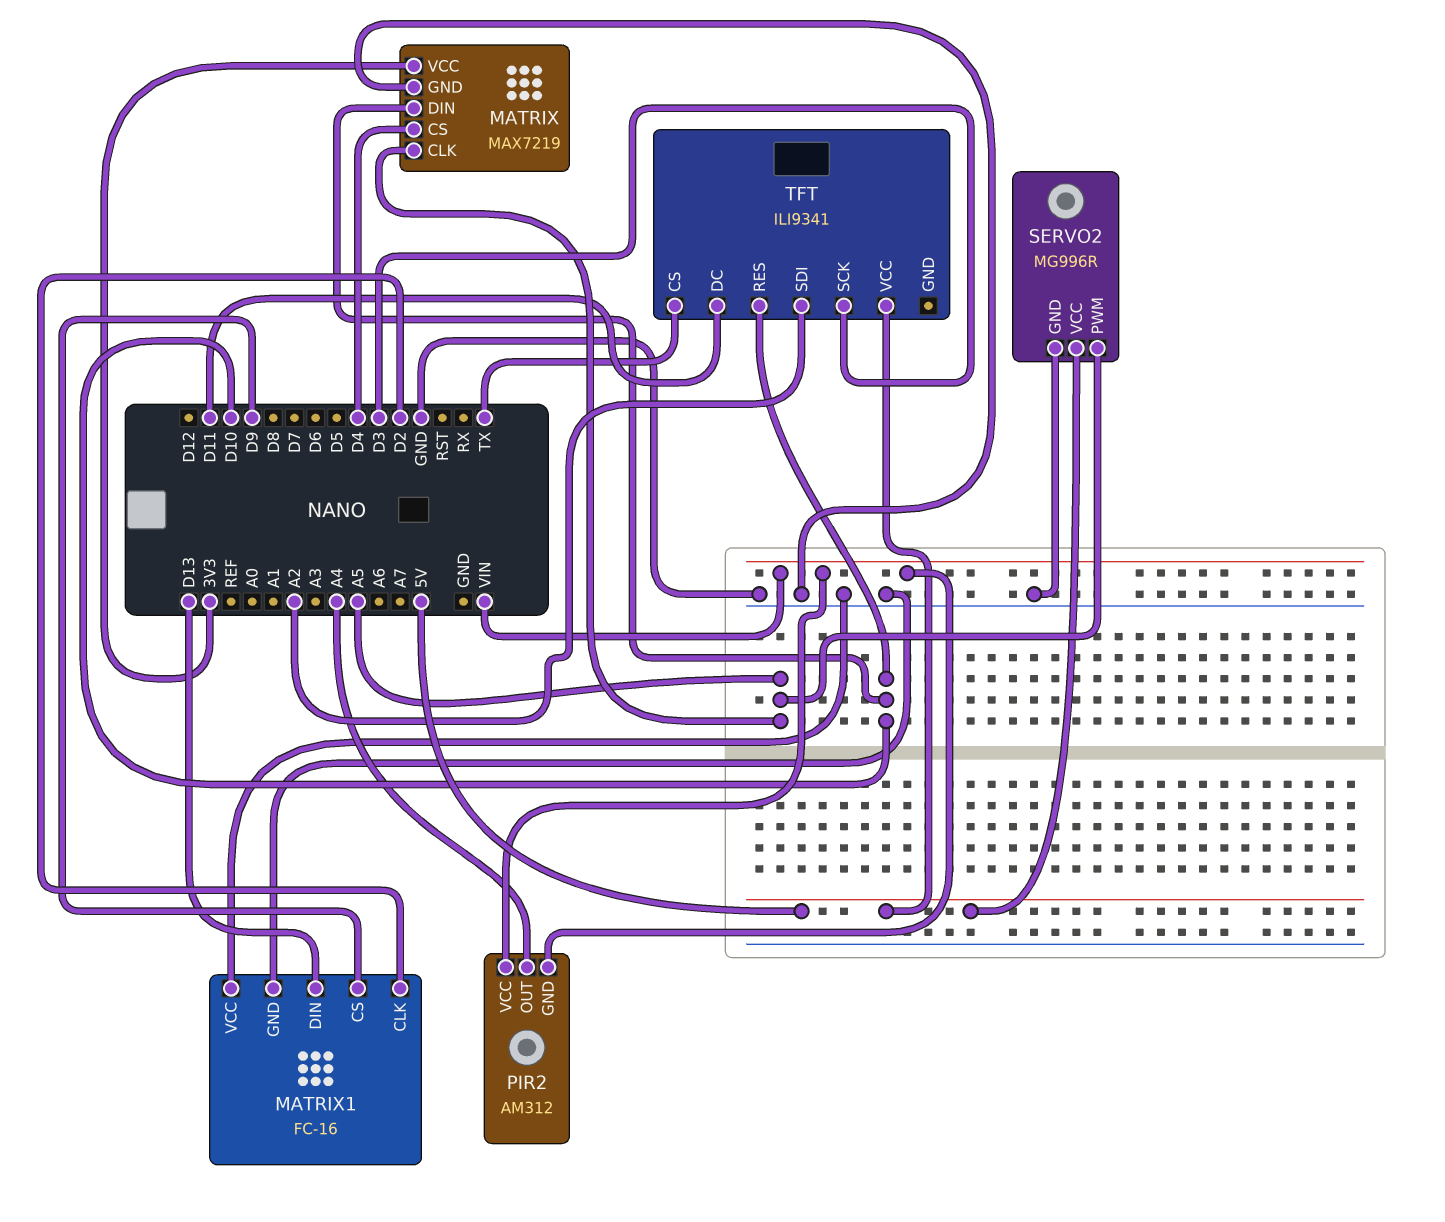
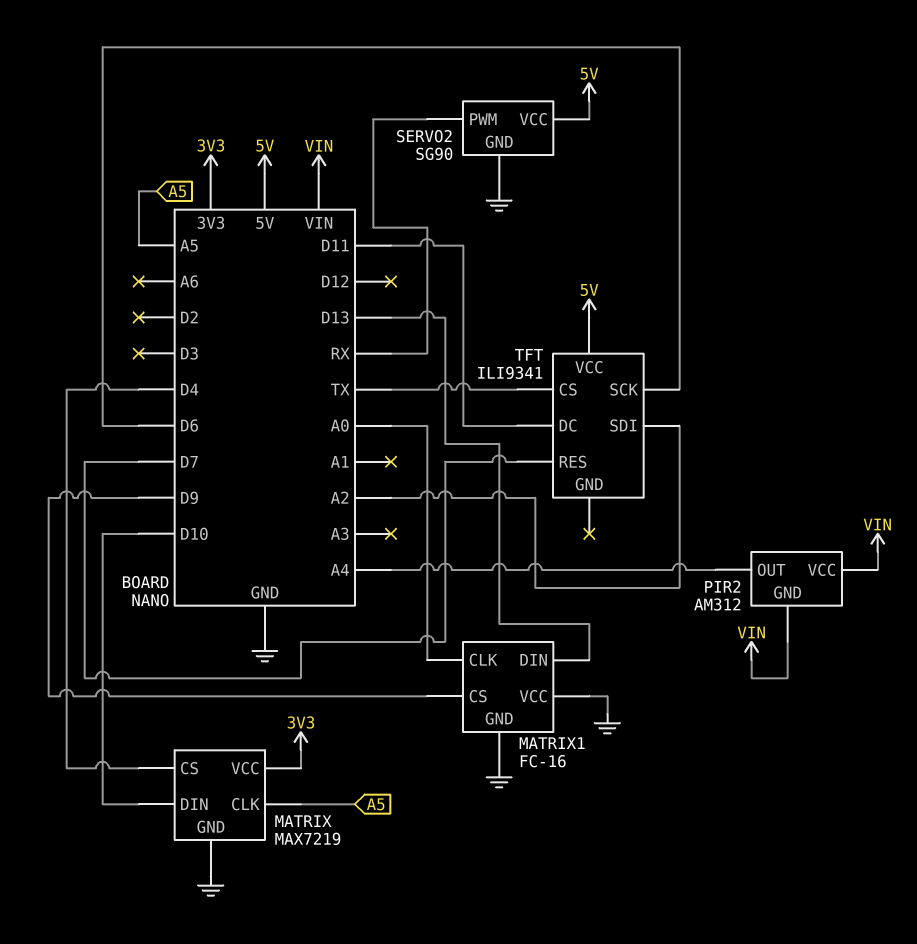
MATRIX1 pin CLK: D2 -> A0
SERVO2: MG996R -> SG90
SERVO2 pin PWM: A5 -> RX
TFT pin RES: D10 -> D7
TFT pin SCK: D3 -> D6

